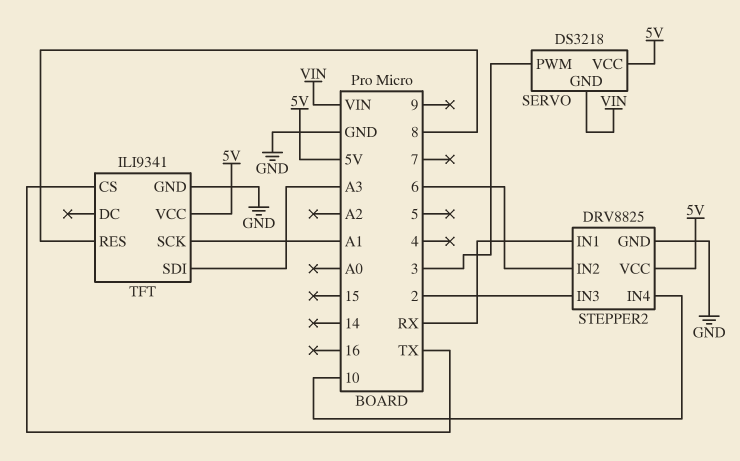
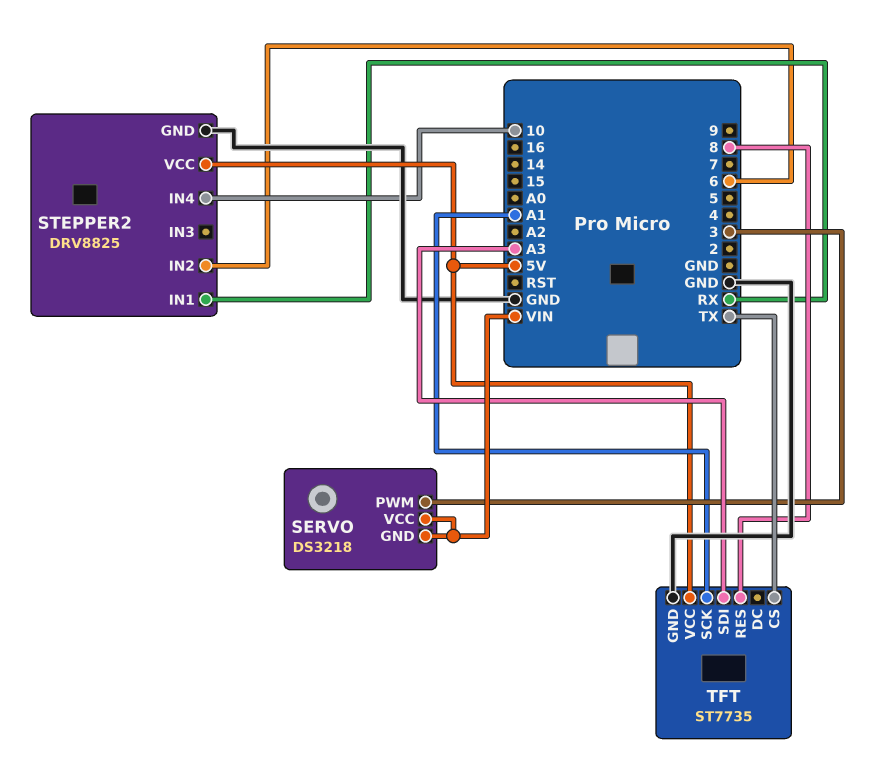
SERVO pin VCC: 5V -> VIN
STEPPER2 pin IN3: 2 -> none
TFT: ILI9341 -> ST7735

